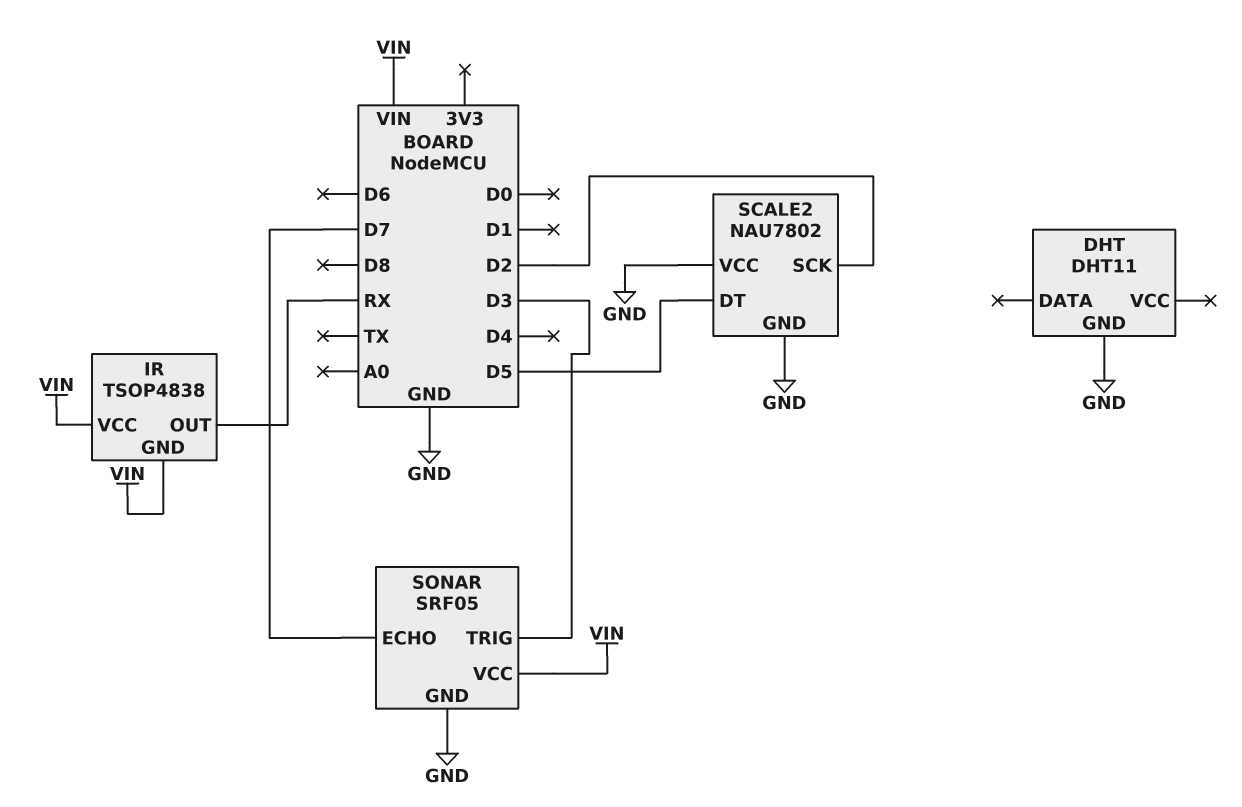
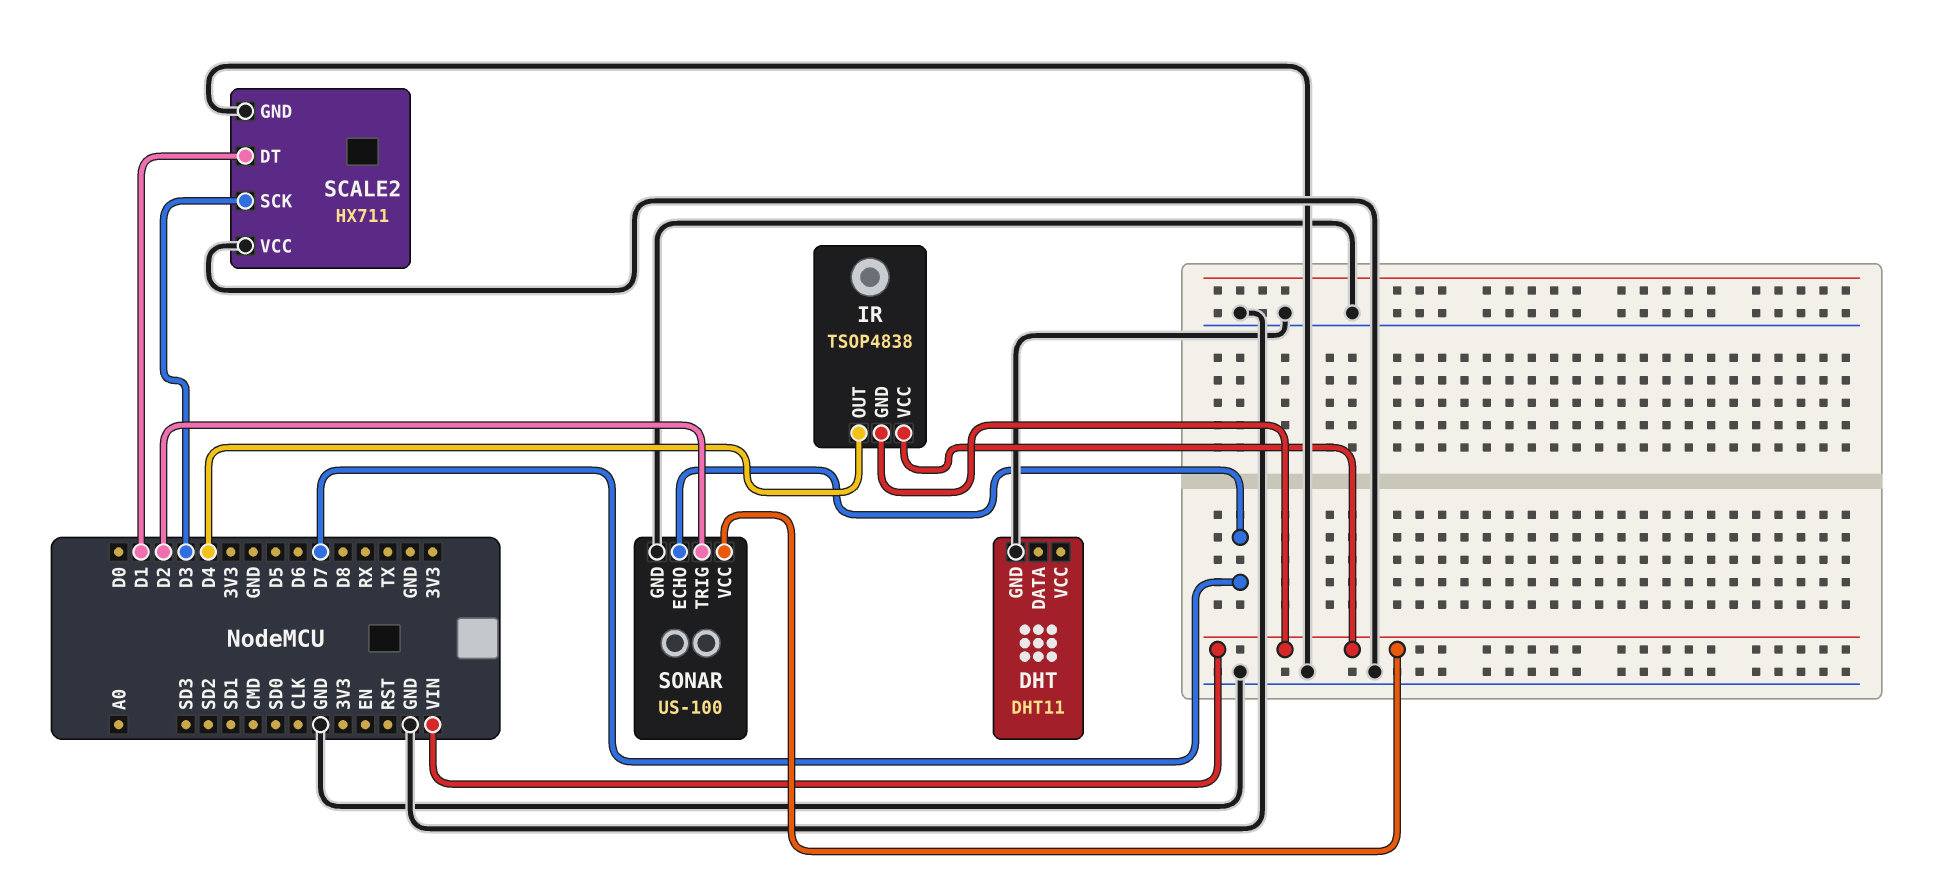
IR pin OUT: RX -> D4
SCALE2: NAU7802 -> HX711
SCALE2 pin DT: D5 -> D1
SCALE2 pin SCK: D2 -> D3
SONAR: SRF05 -> US-100
SONAR pin TRIG: D3 -> D2

